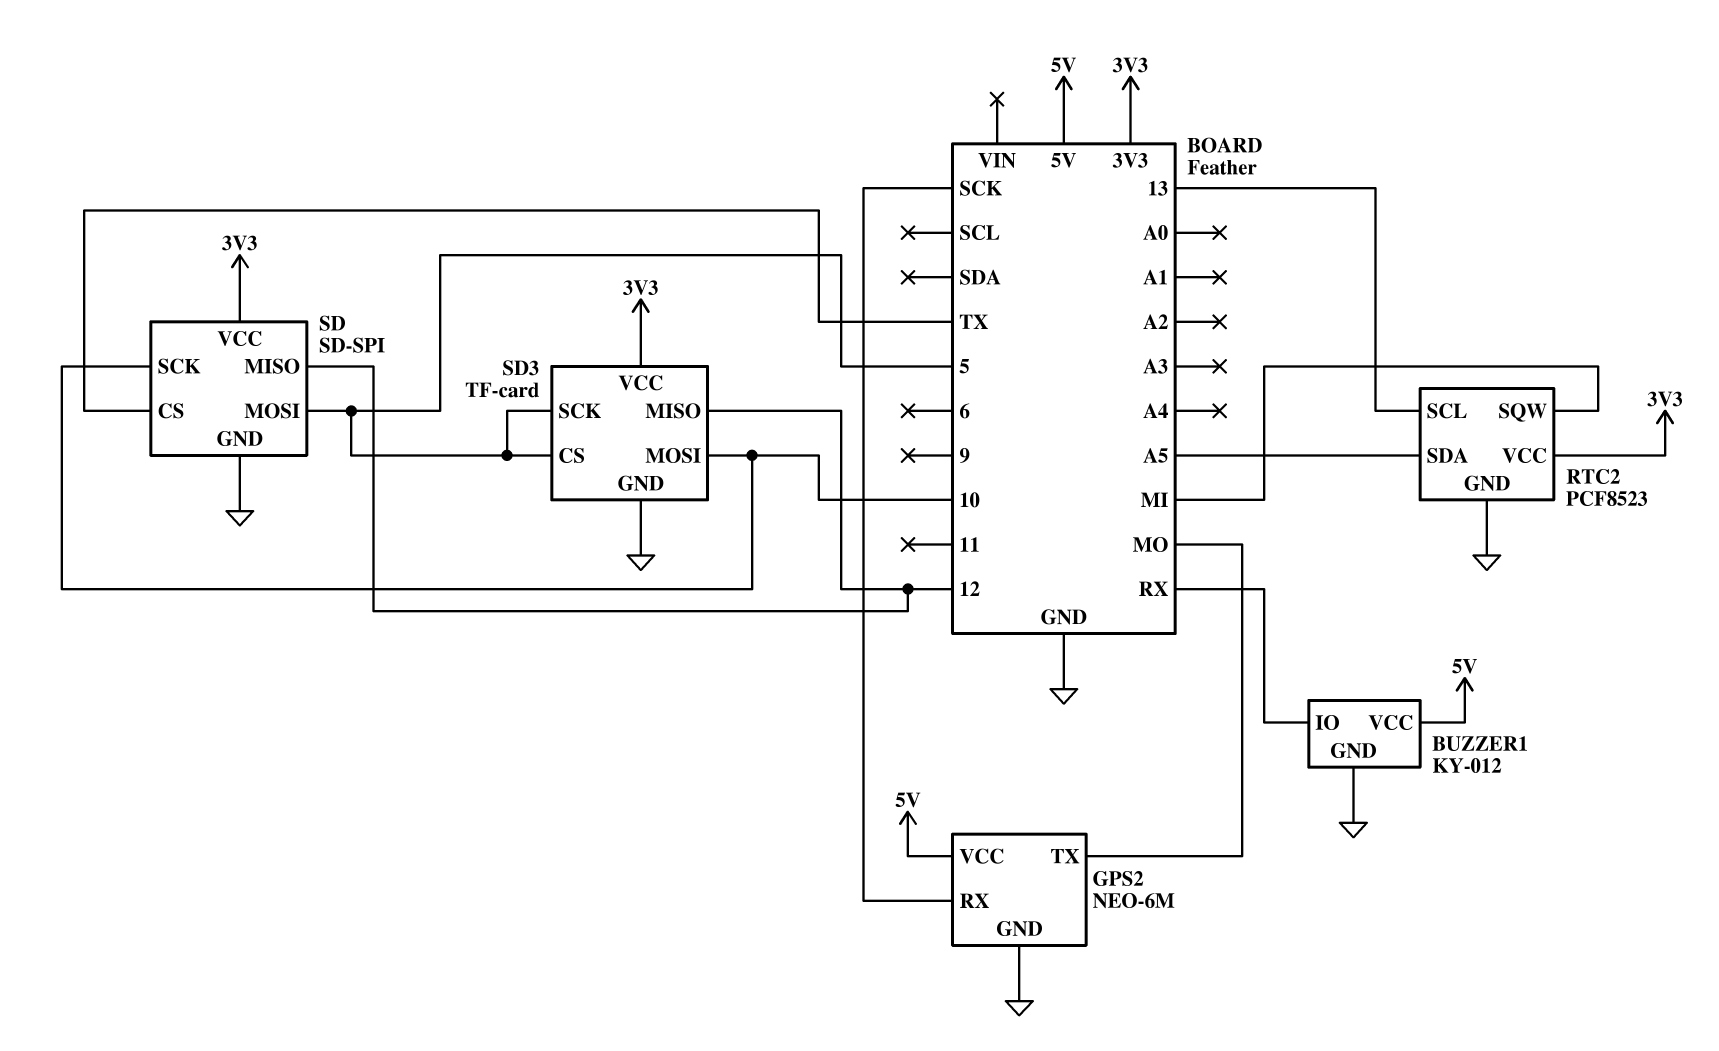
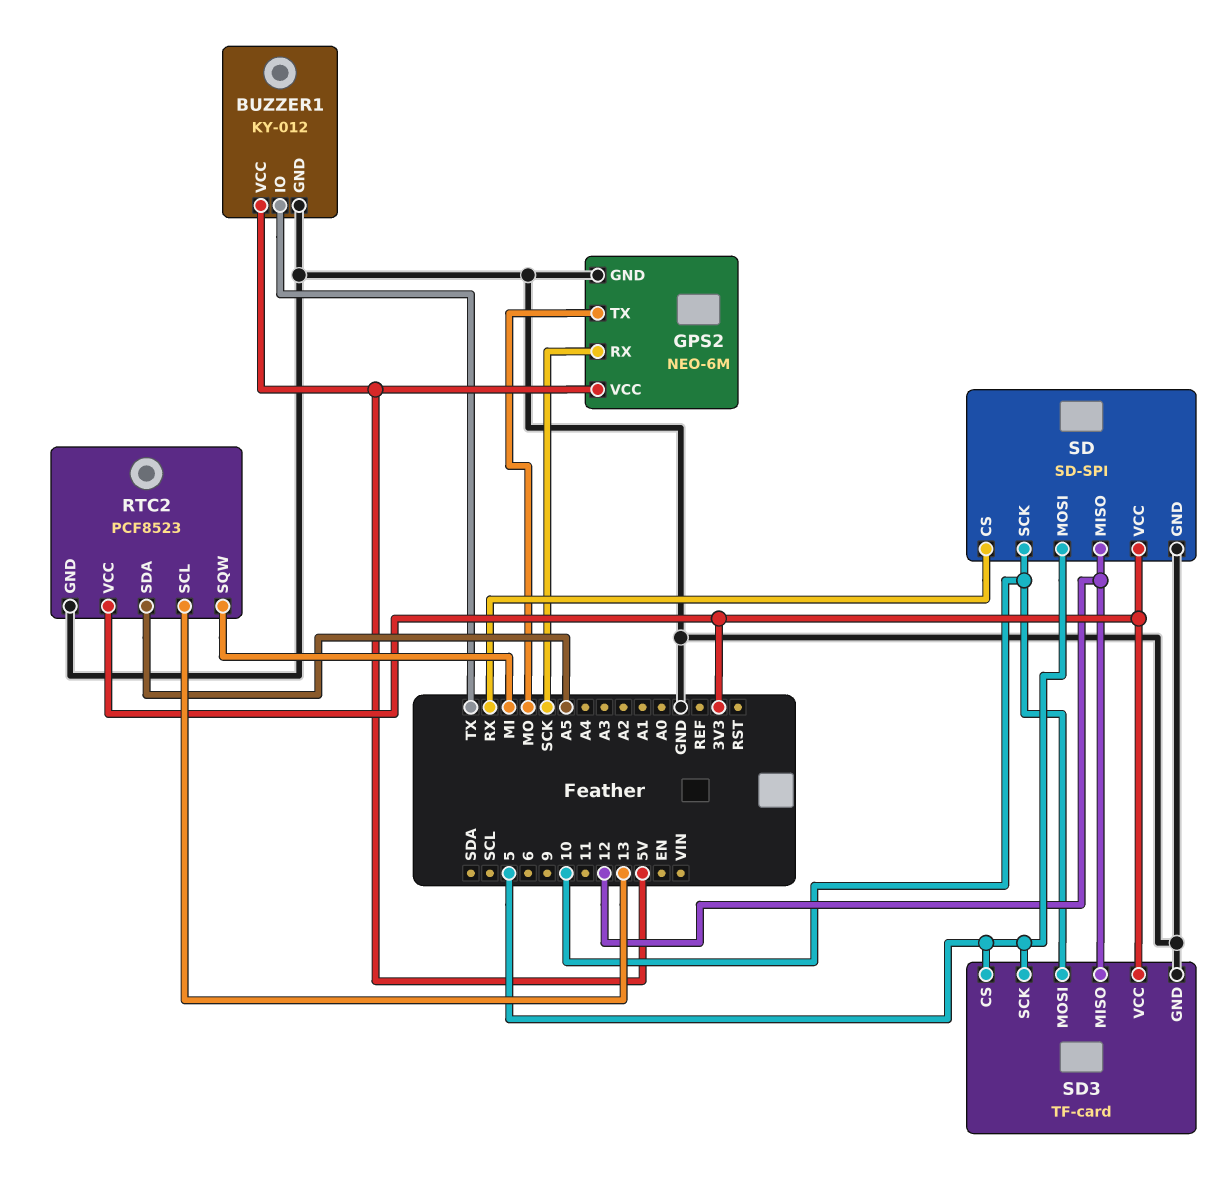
BUZZER1 pin IO: RX -> TX
SD pin CS: TX -> RX

